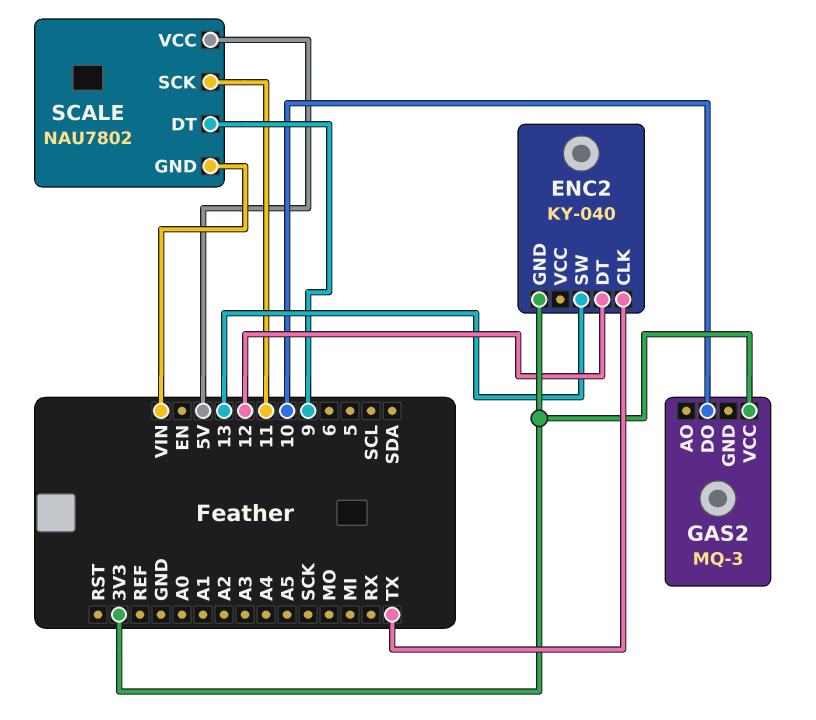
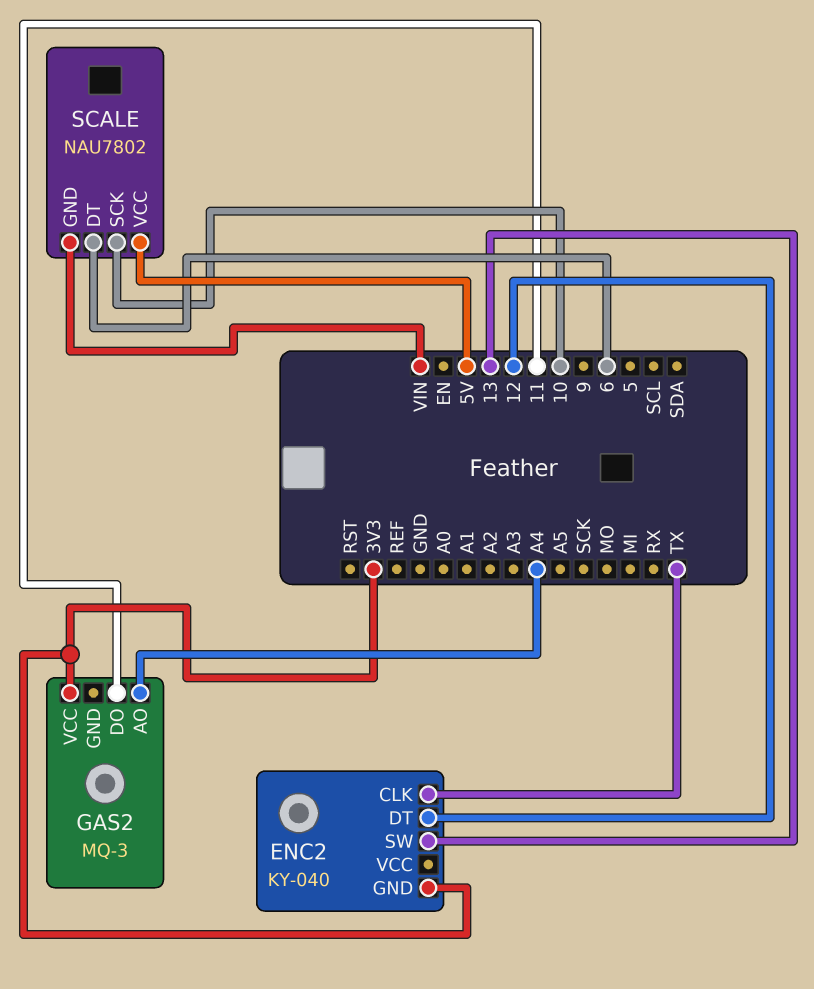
GAS2 pin AO: none -> A4
GAS2 pin DO: 10 -> 11
SCALE pin DT: 9 -> 6
SCALE pin SCK: 11 -> 10

